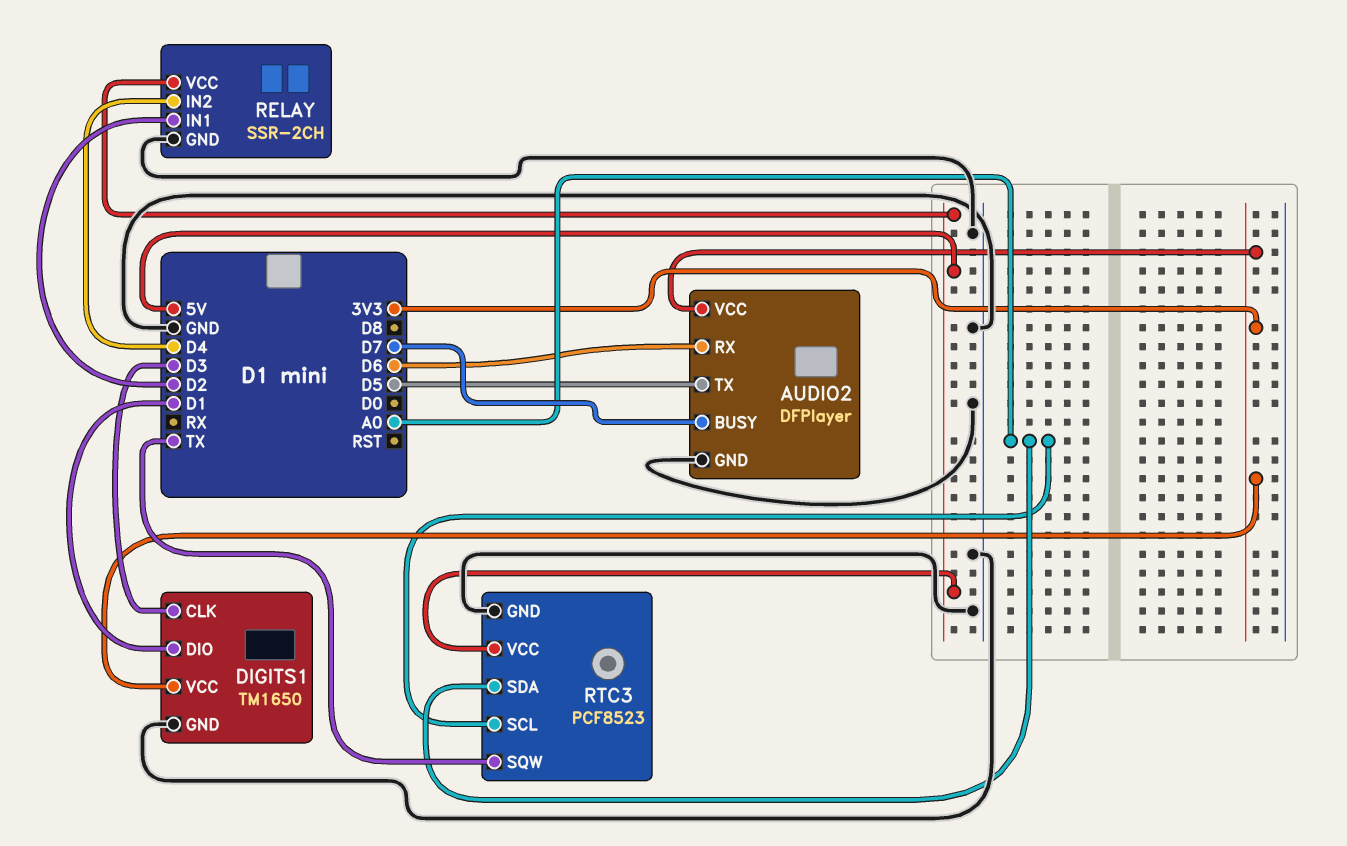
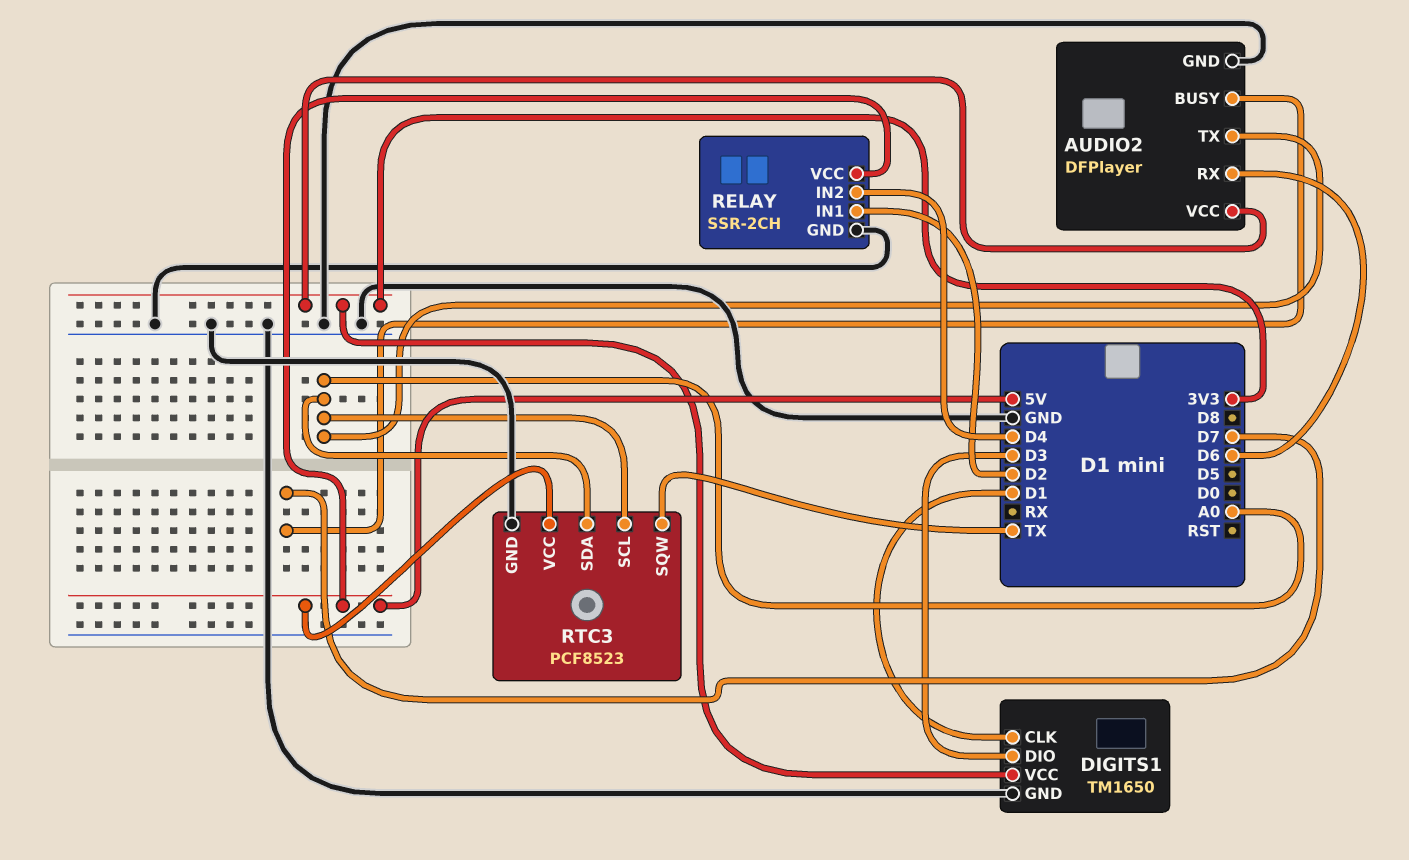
AUDIO2 pin TX: D5 -> A0
DIGITS1 pin CLK: D3 -> D1
DIGITS1 pin DIO: D1 -> D3

